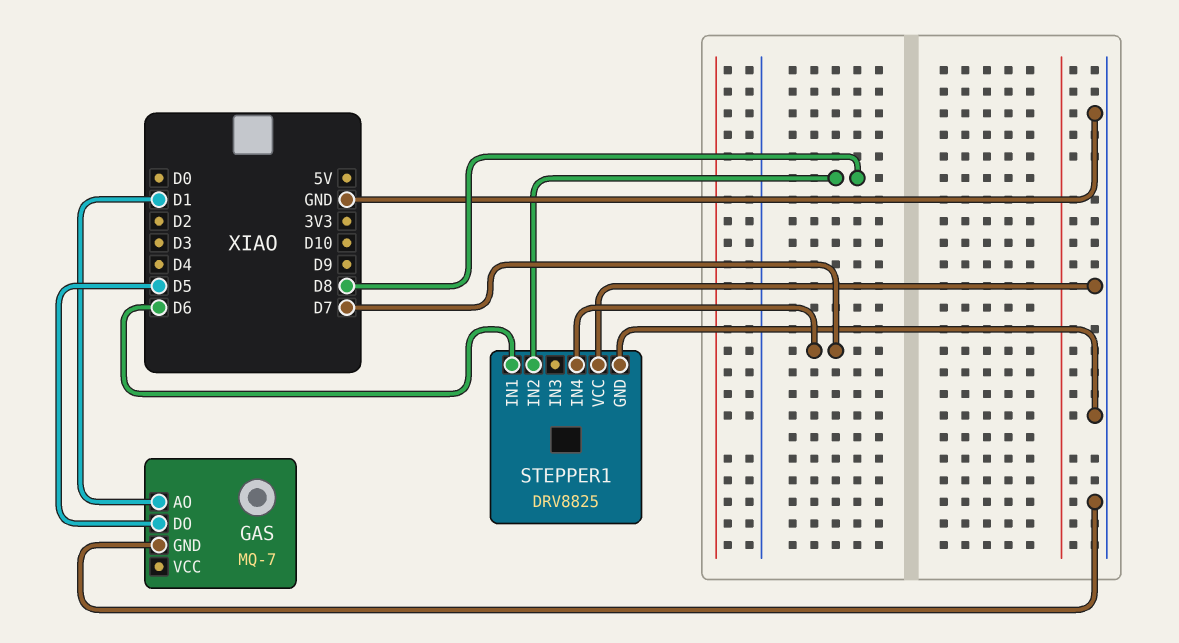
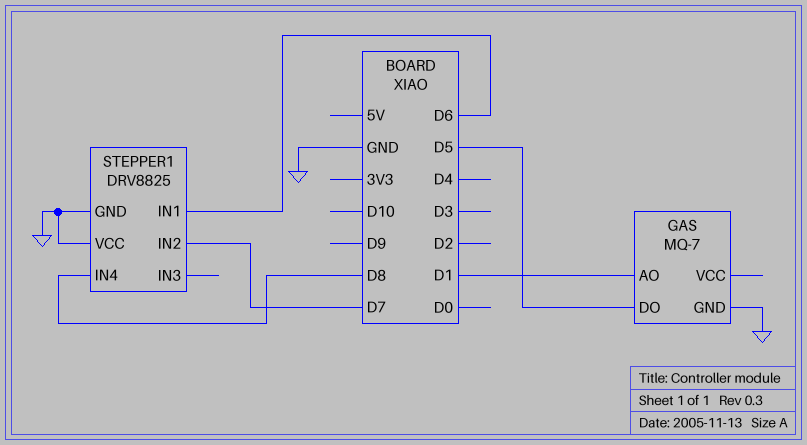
STEPPER1 pin IN2: D8 -> D7
STEPPER1 pin IN4: D7 -> D8

